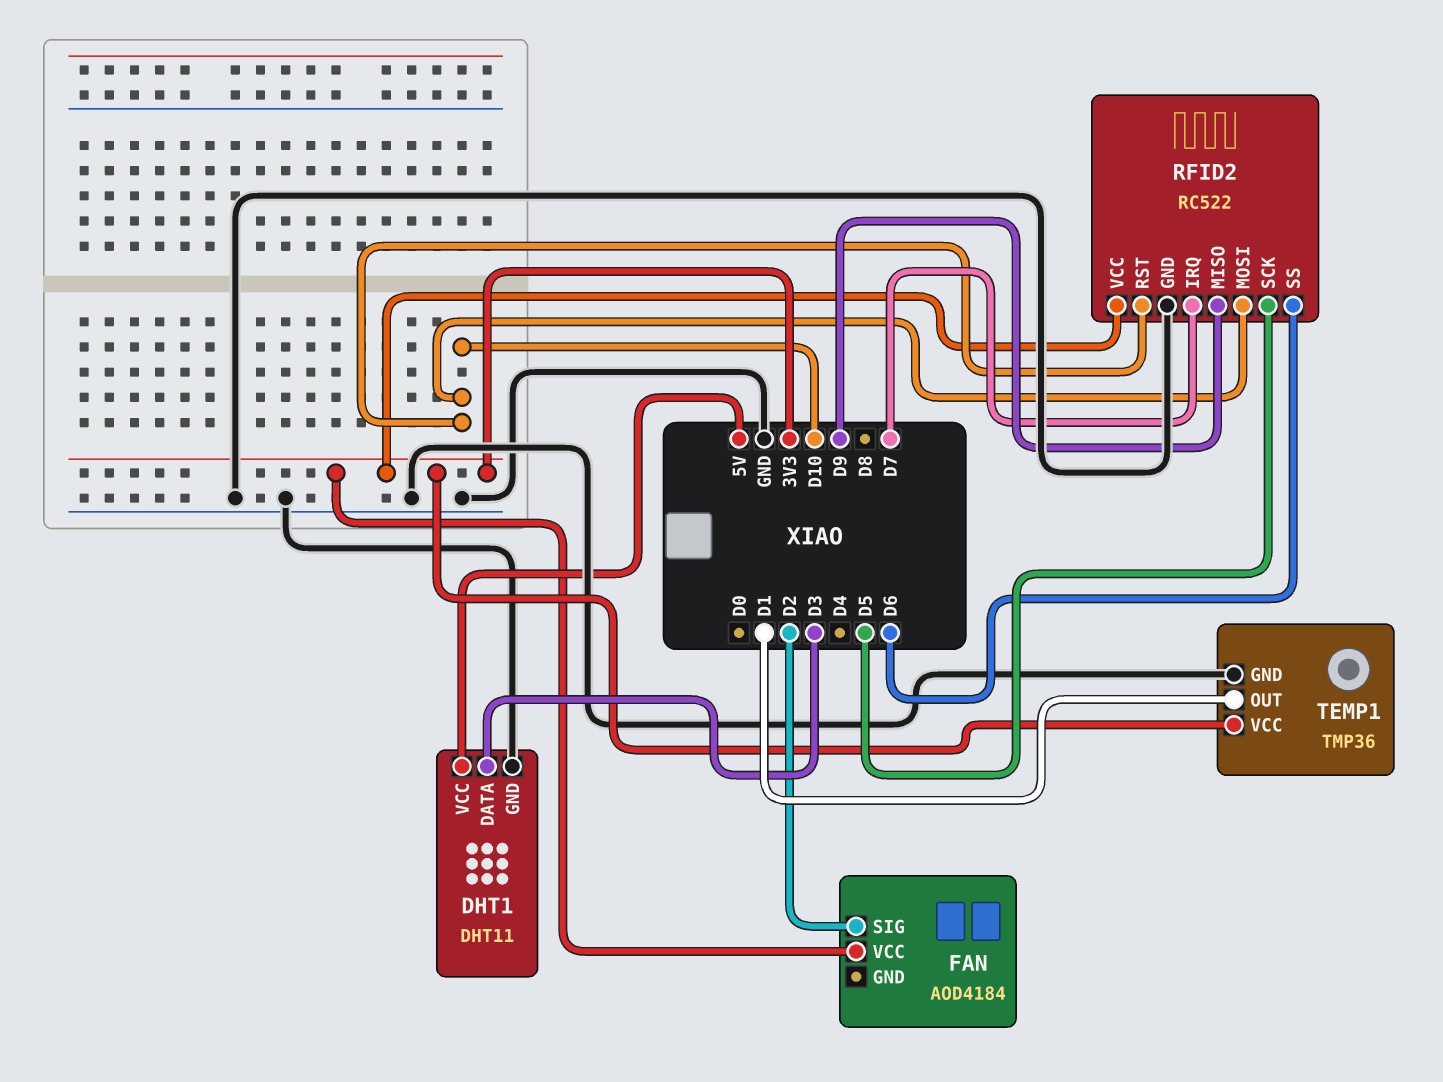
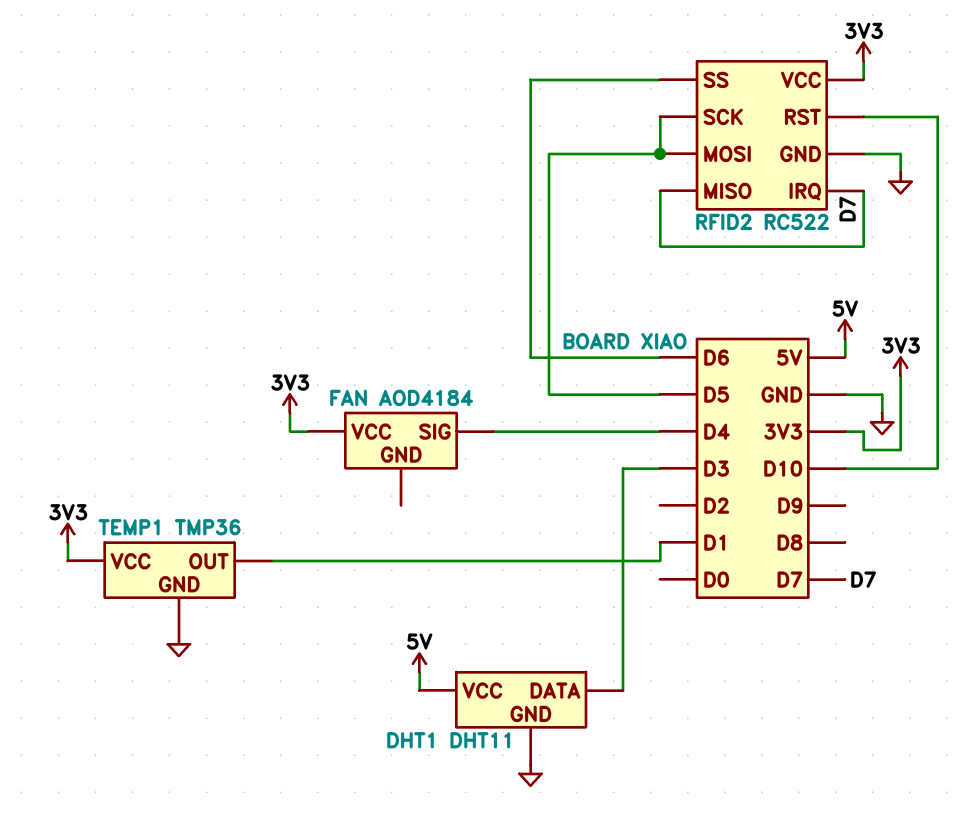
FAN pin SIG: D2 -> D4
RFID2 pin MISO: D9 -> D7
RFID2 pin MOSI: D10 -> D5

